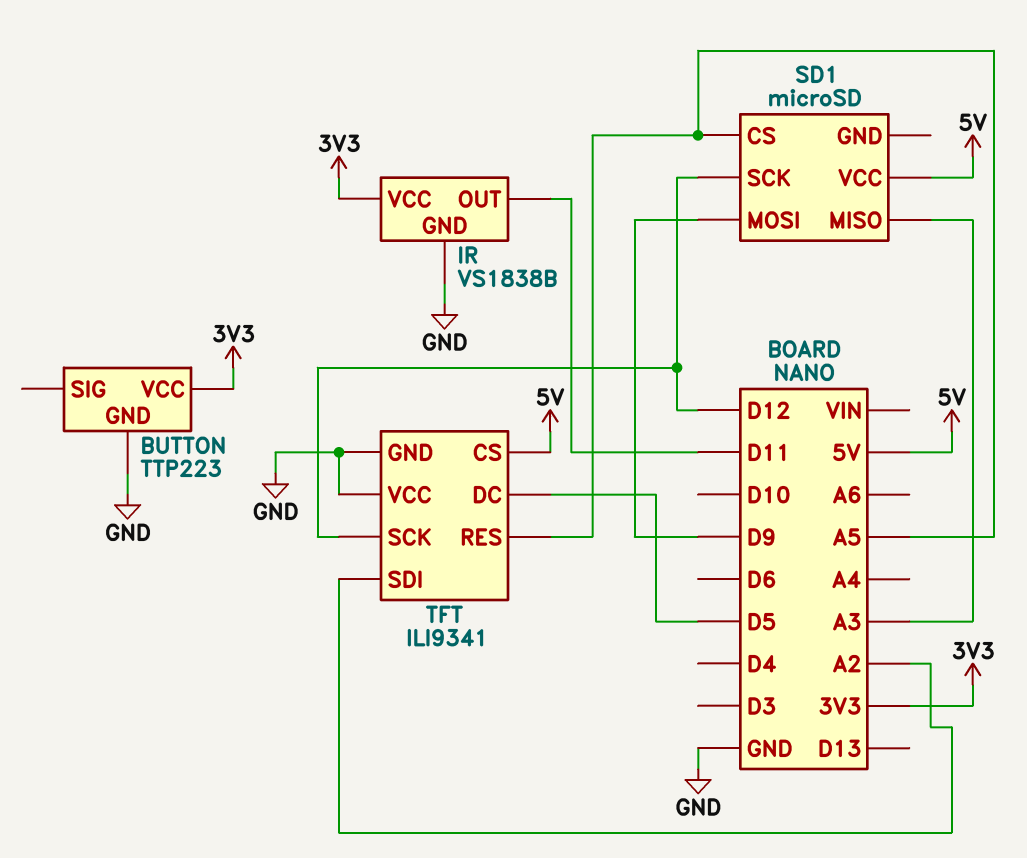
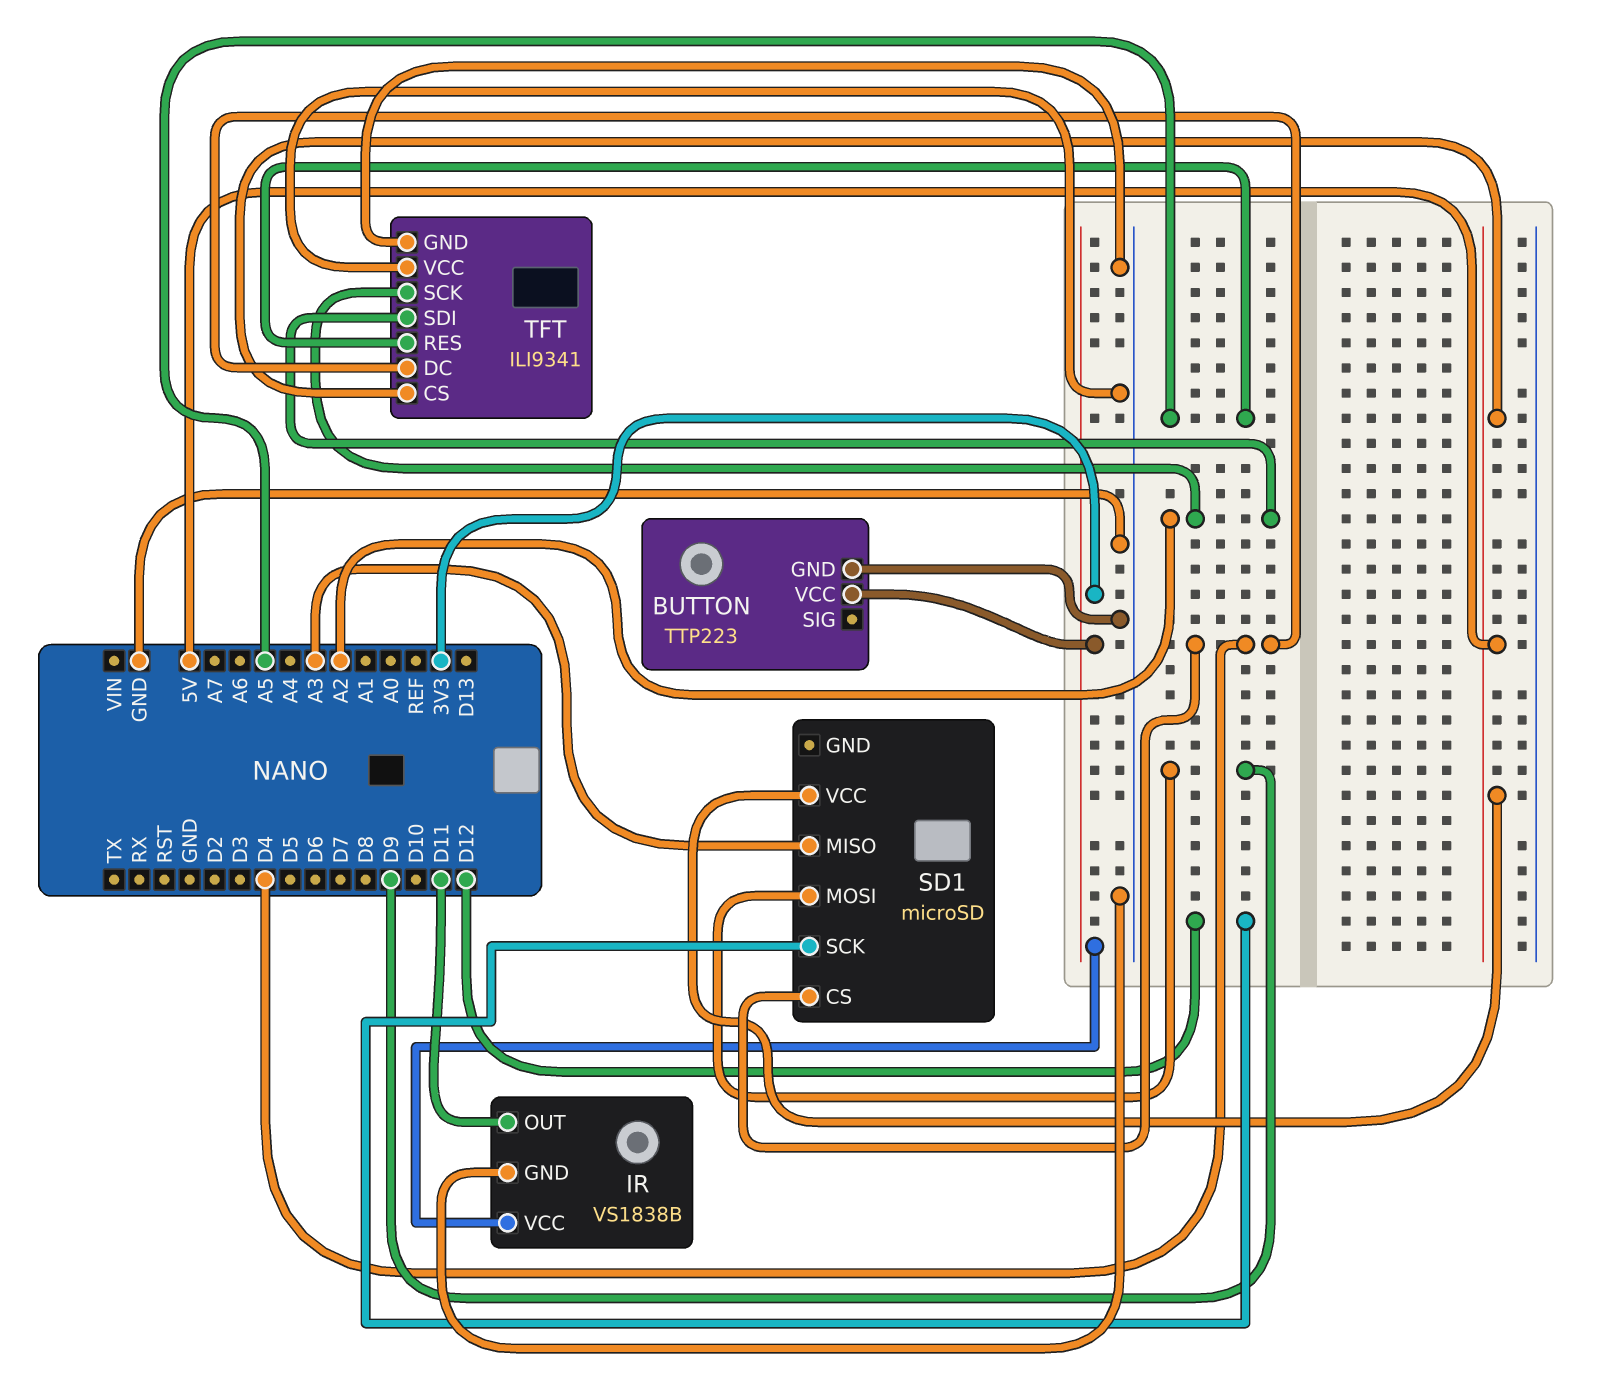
SD1 pin CS: A5 -> D4
TFT pin DC: D5 -> D4
TFT pin SCK: D12 -> A2

